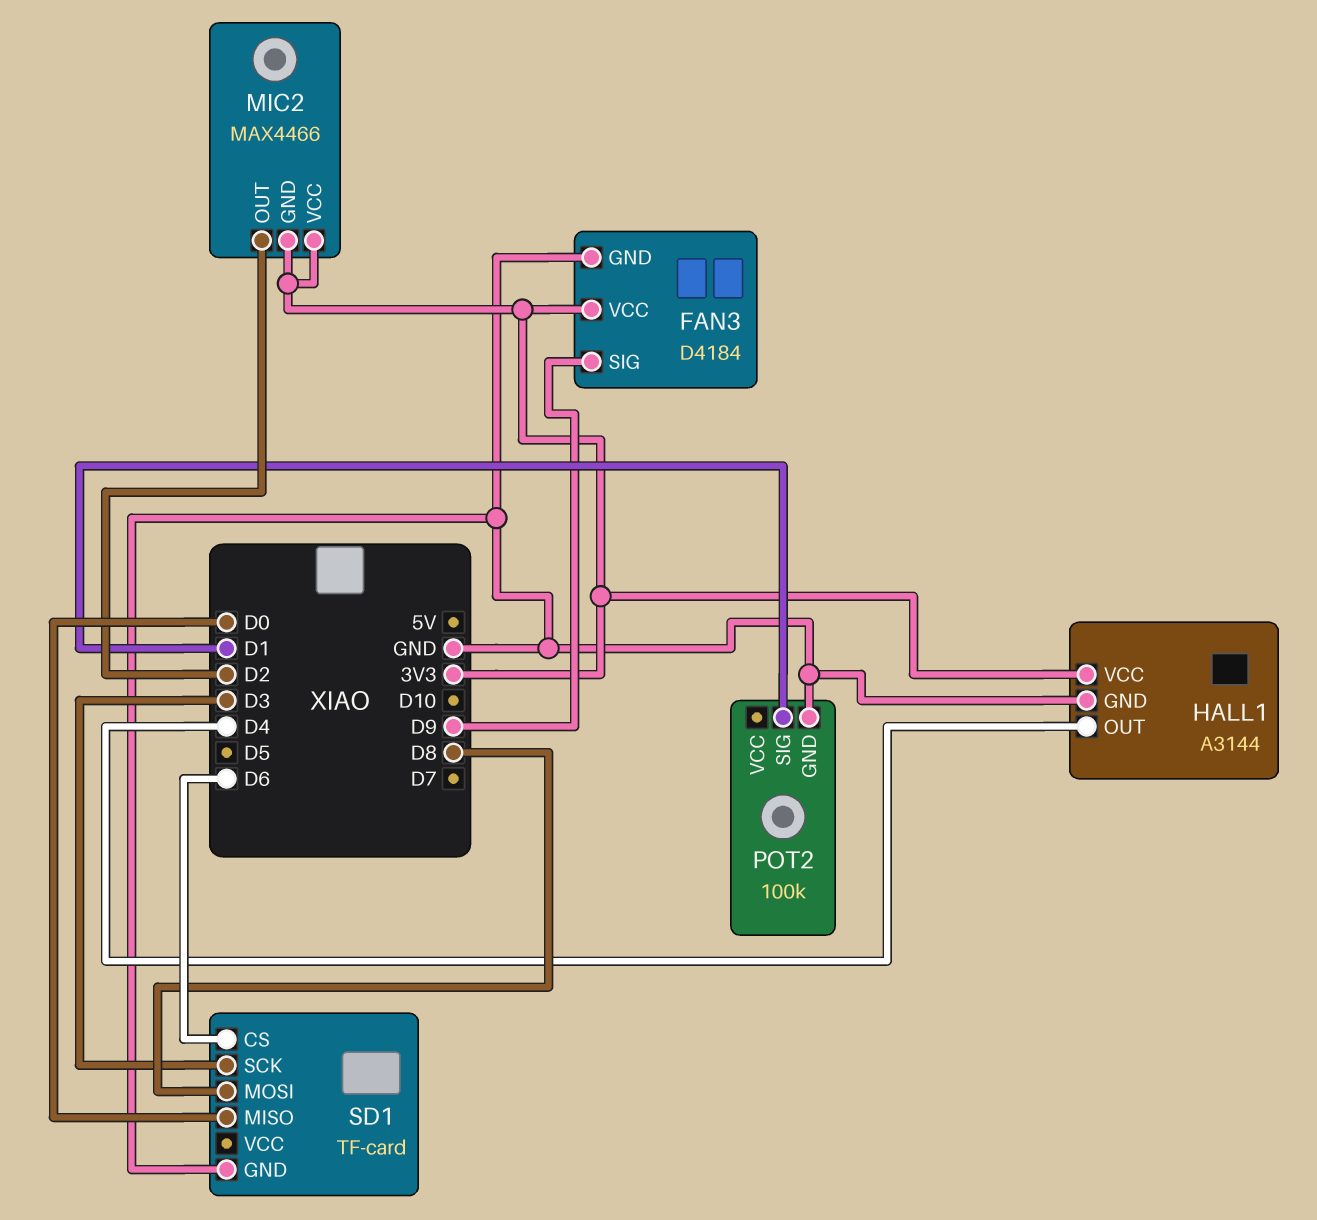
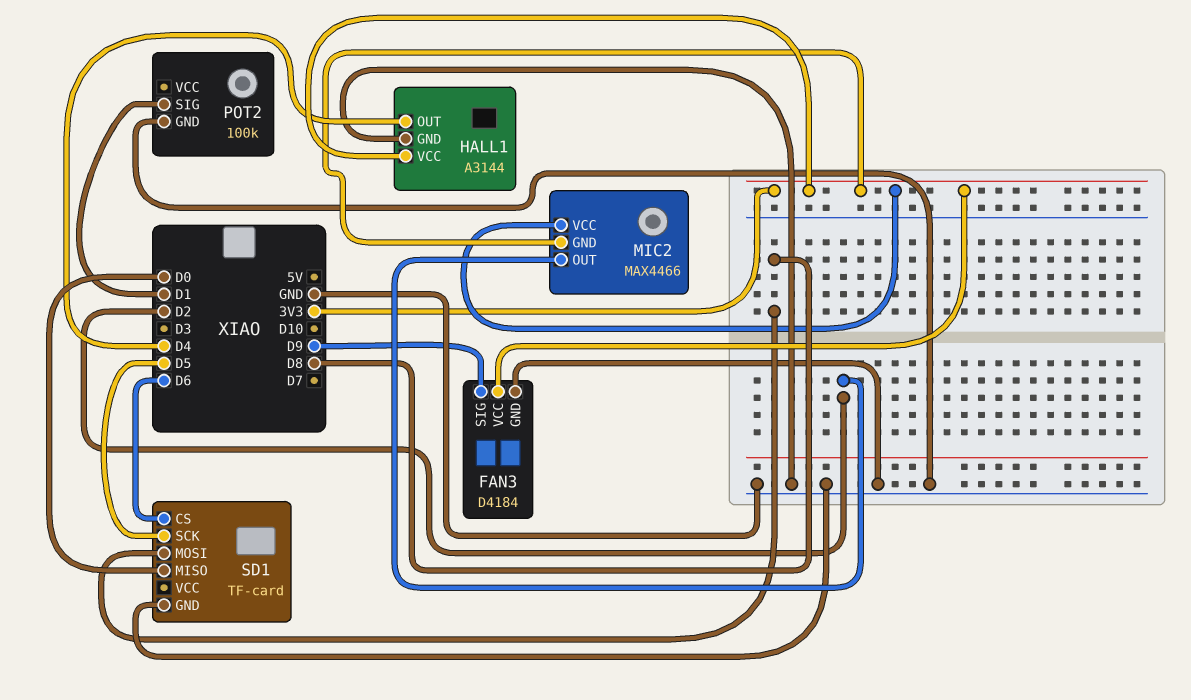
SD1 pin SCK: D3 -> D5

